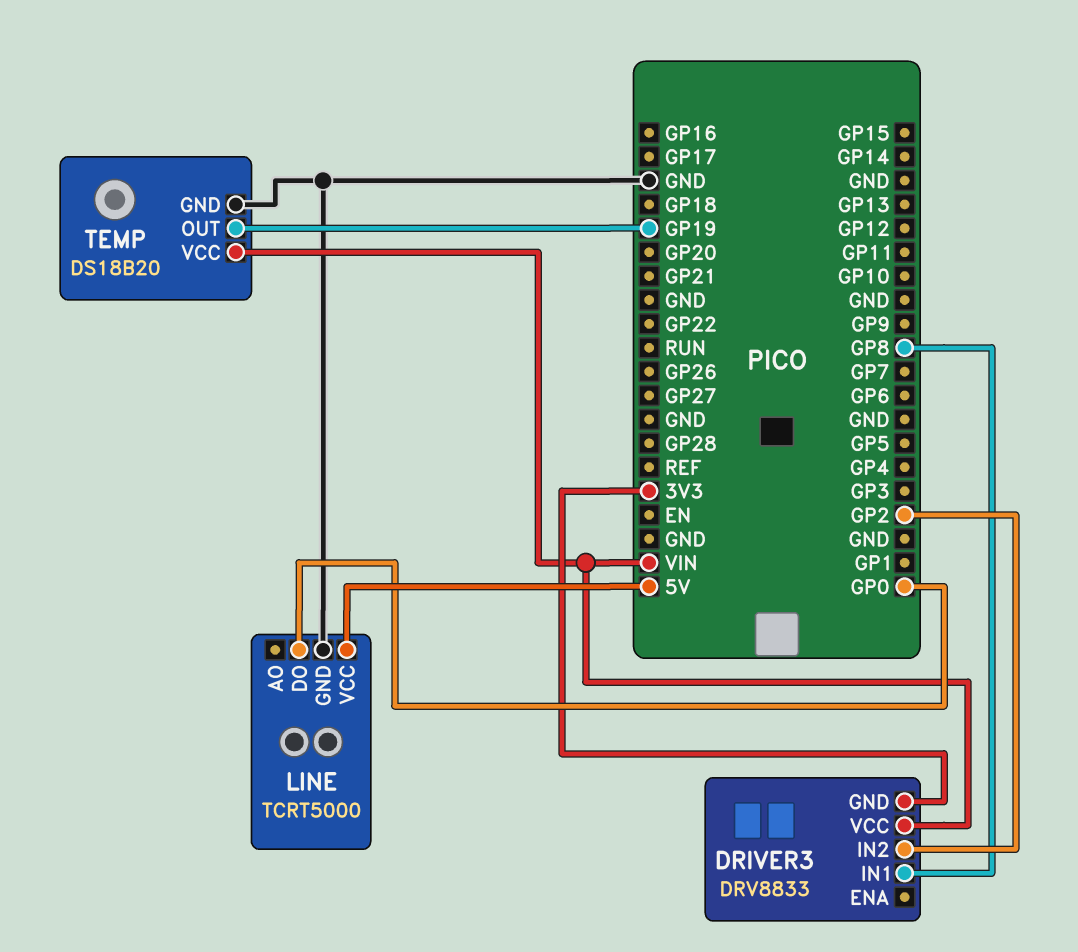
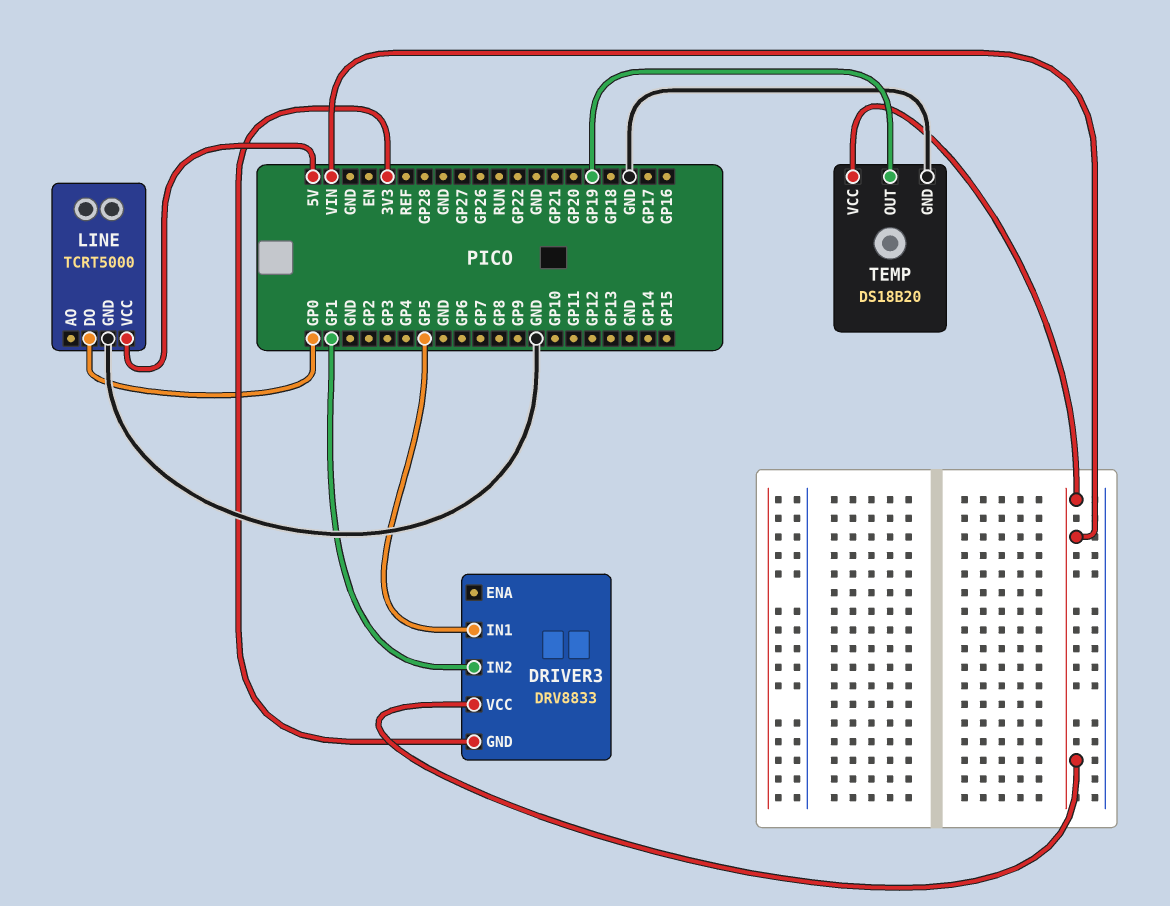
DRIVER3 pin IN1: GP8 -> GP5
DRIVER3 pin IN2: GP2 -> GP1

